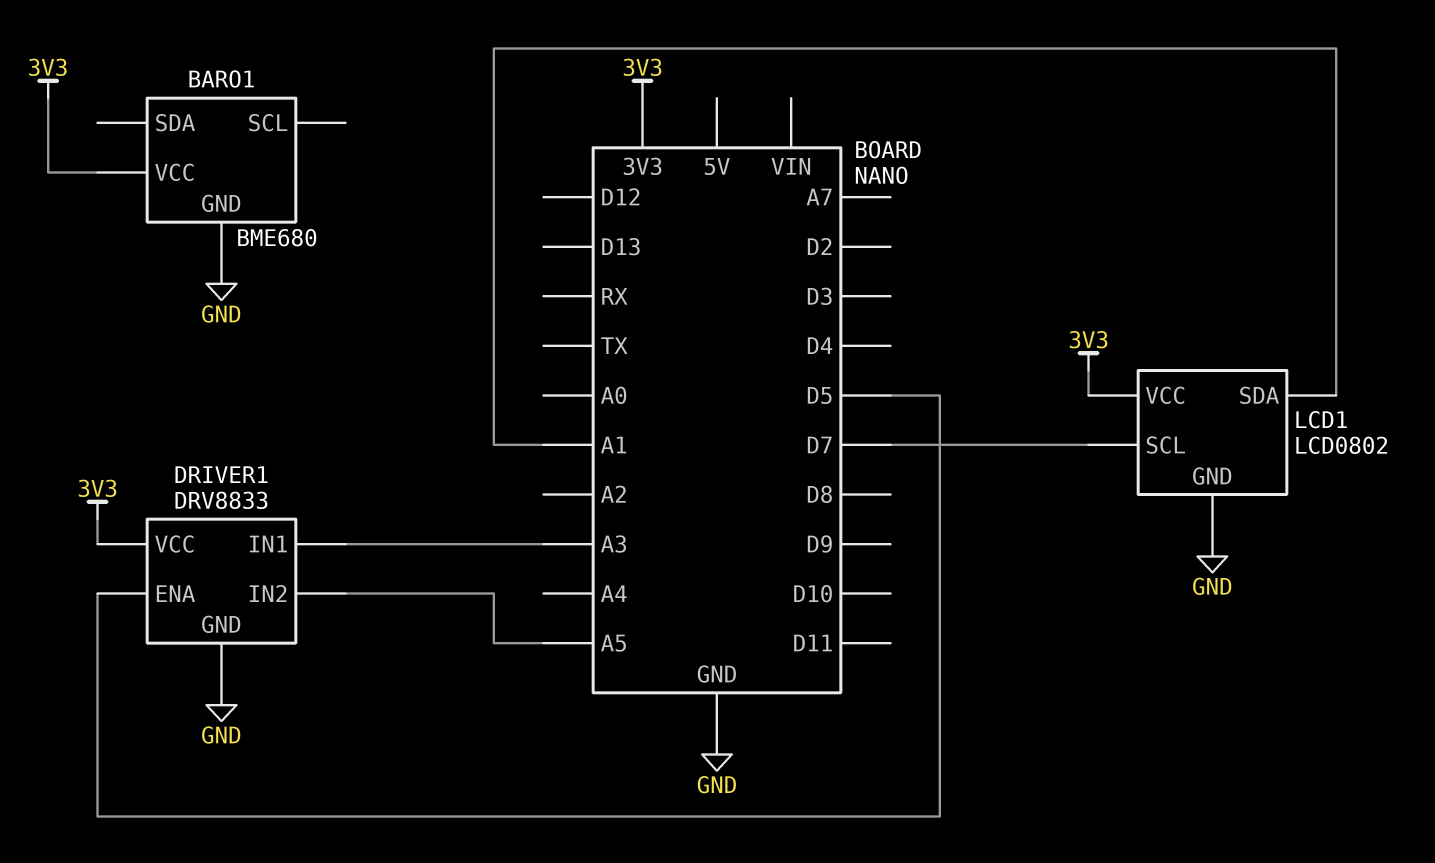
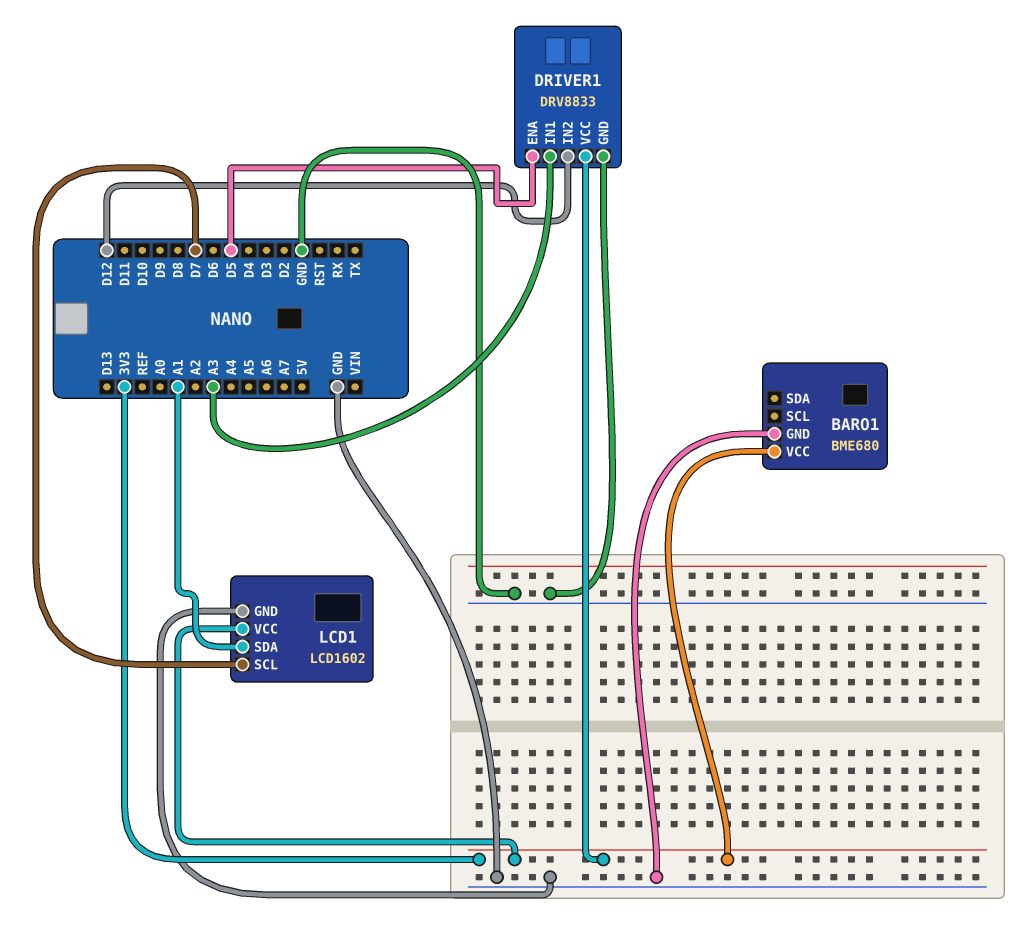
DRIVER1 pin IN2: A5 -> D12
LCD1: LCD0802 -> LCD1602

